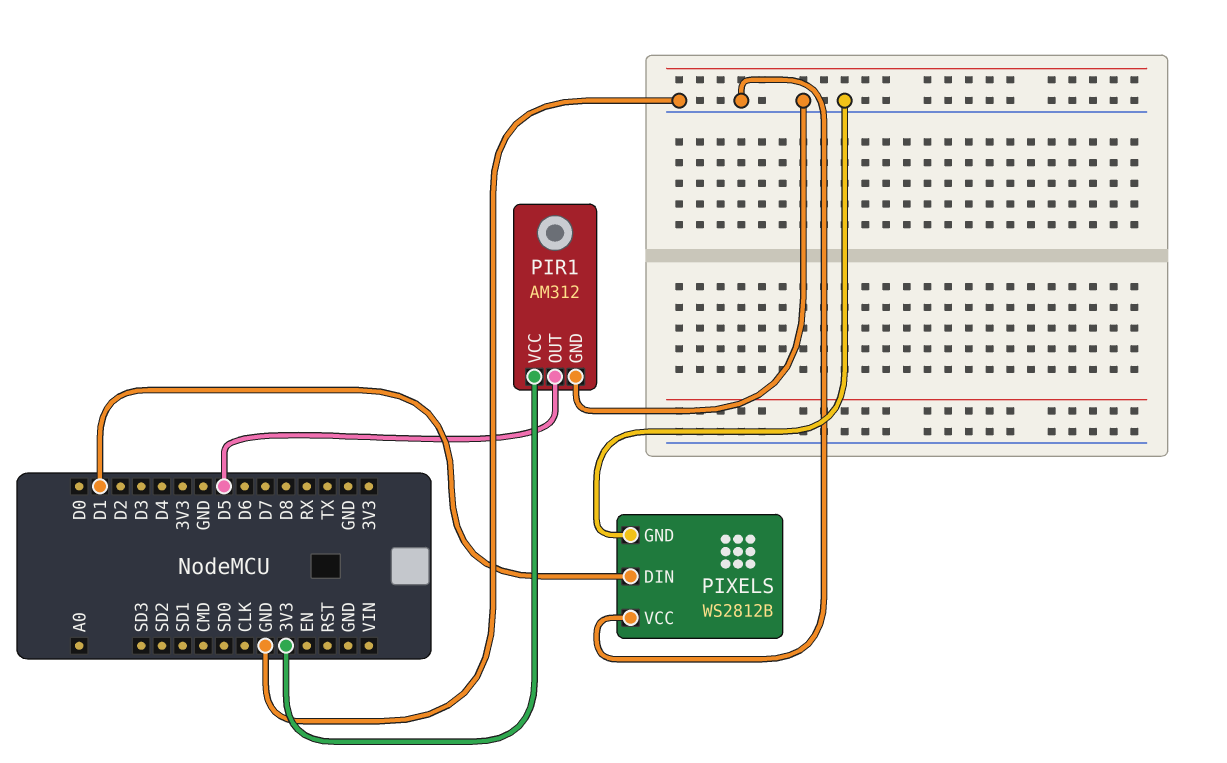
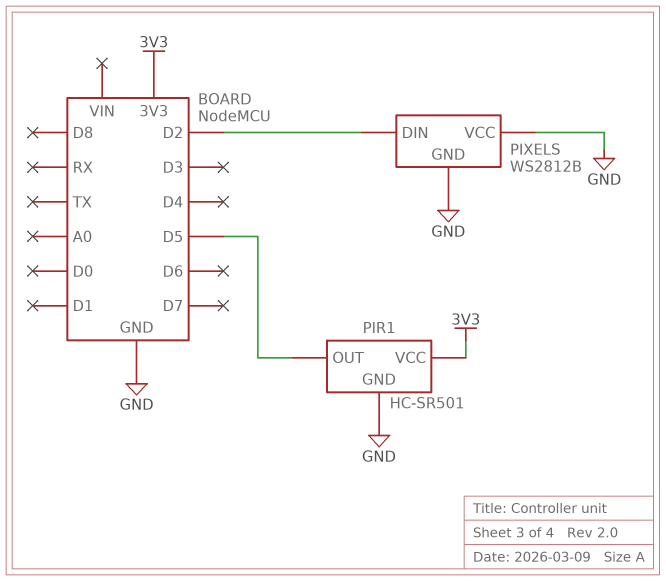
PIR1: AM312 -> HC-SR501
PIXELS pin DIN: D1 -> D2

